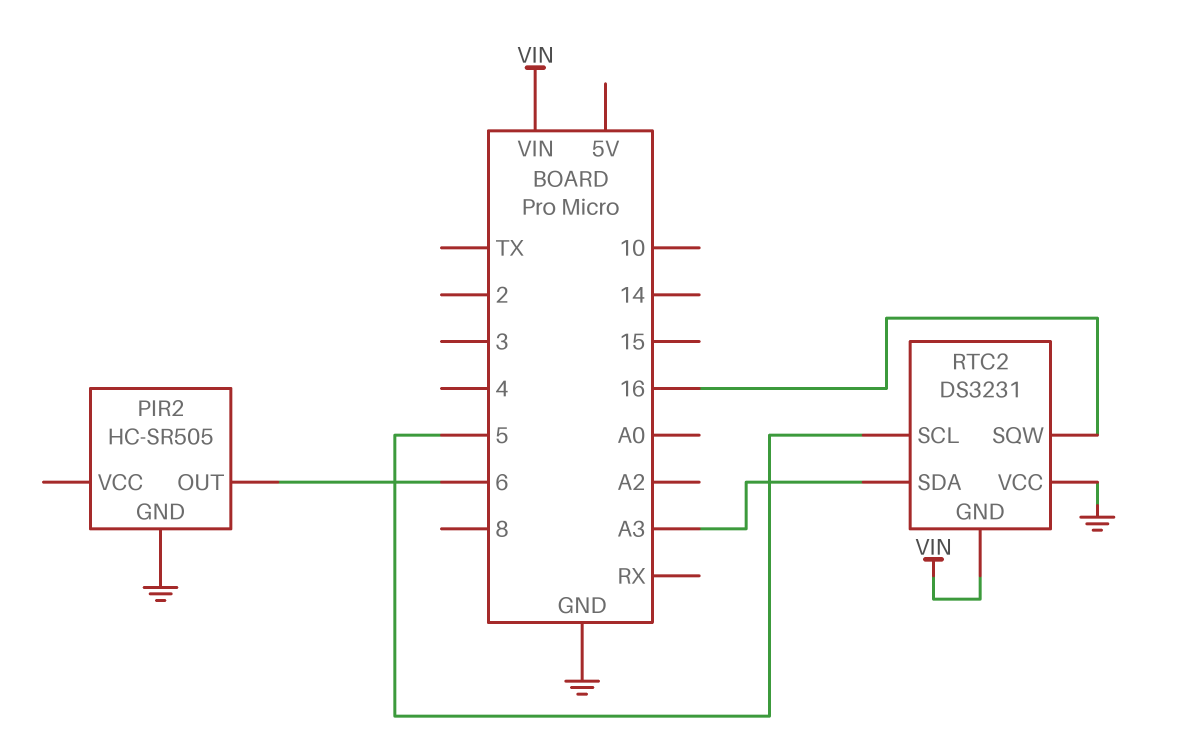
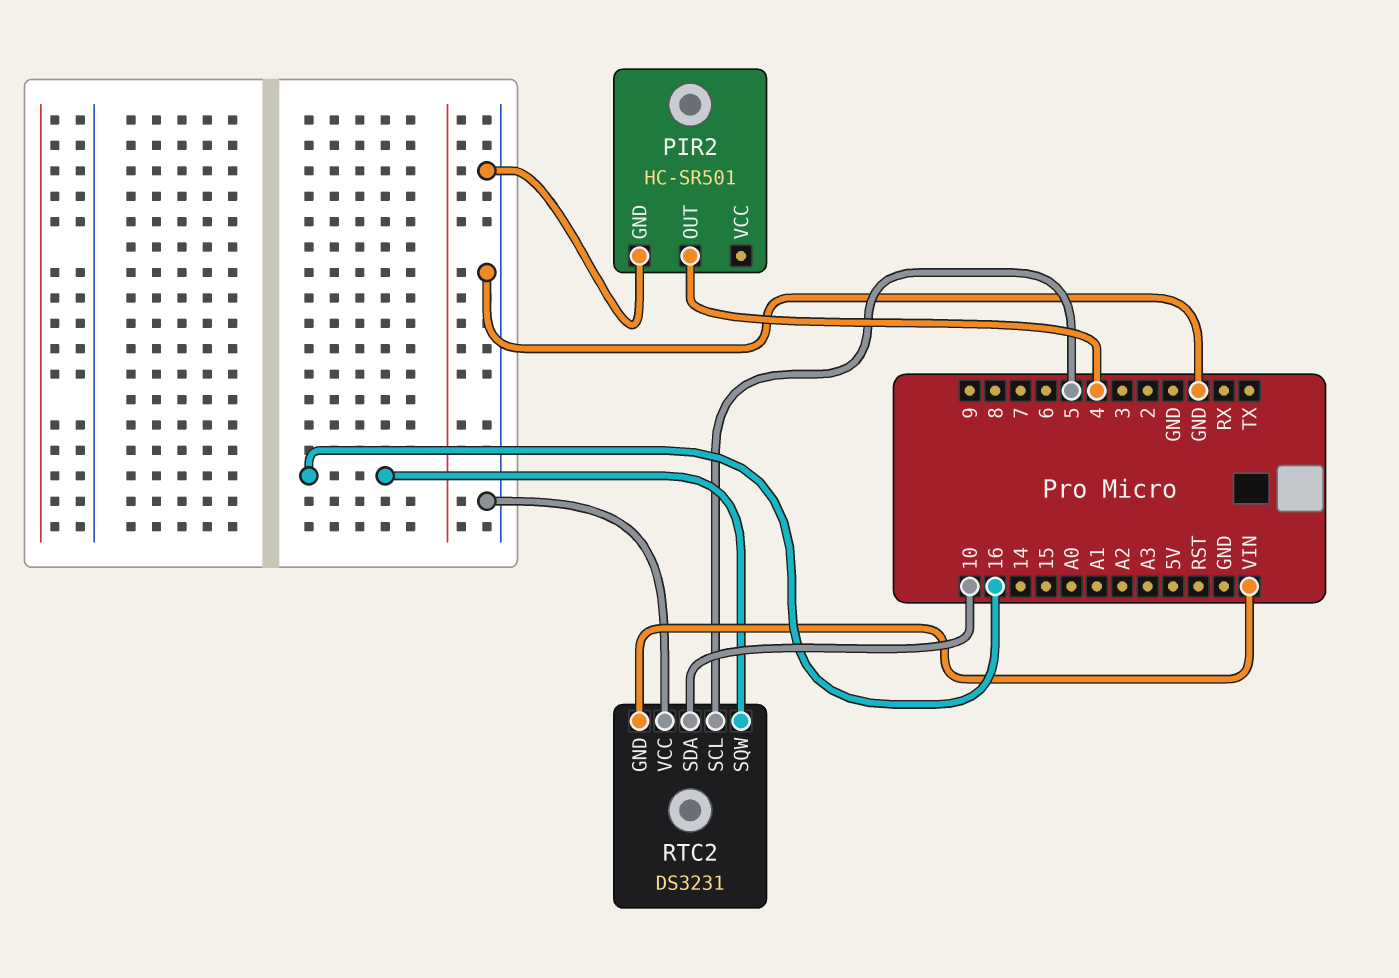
PIR2: HC-SR505 -> HC-SR501
PIR2 pin OUT: 6 -> 4
RTC2 pin SDA: A3 -> 10

